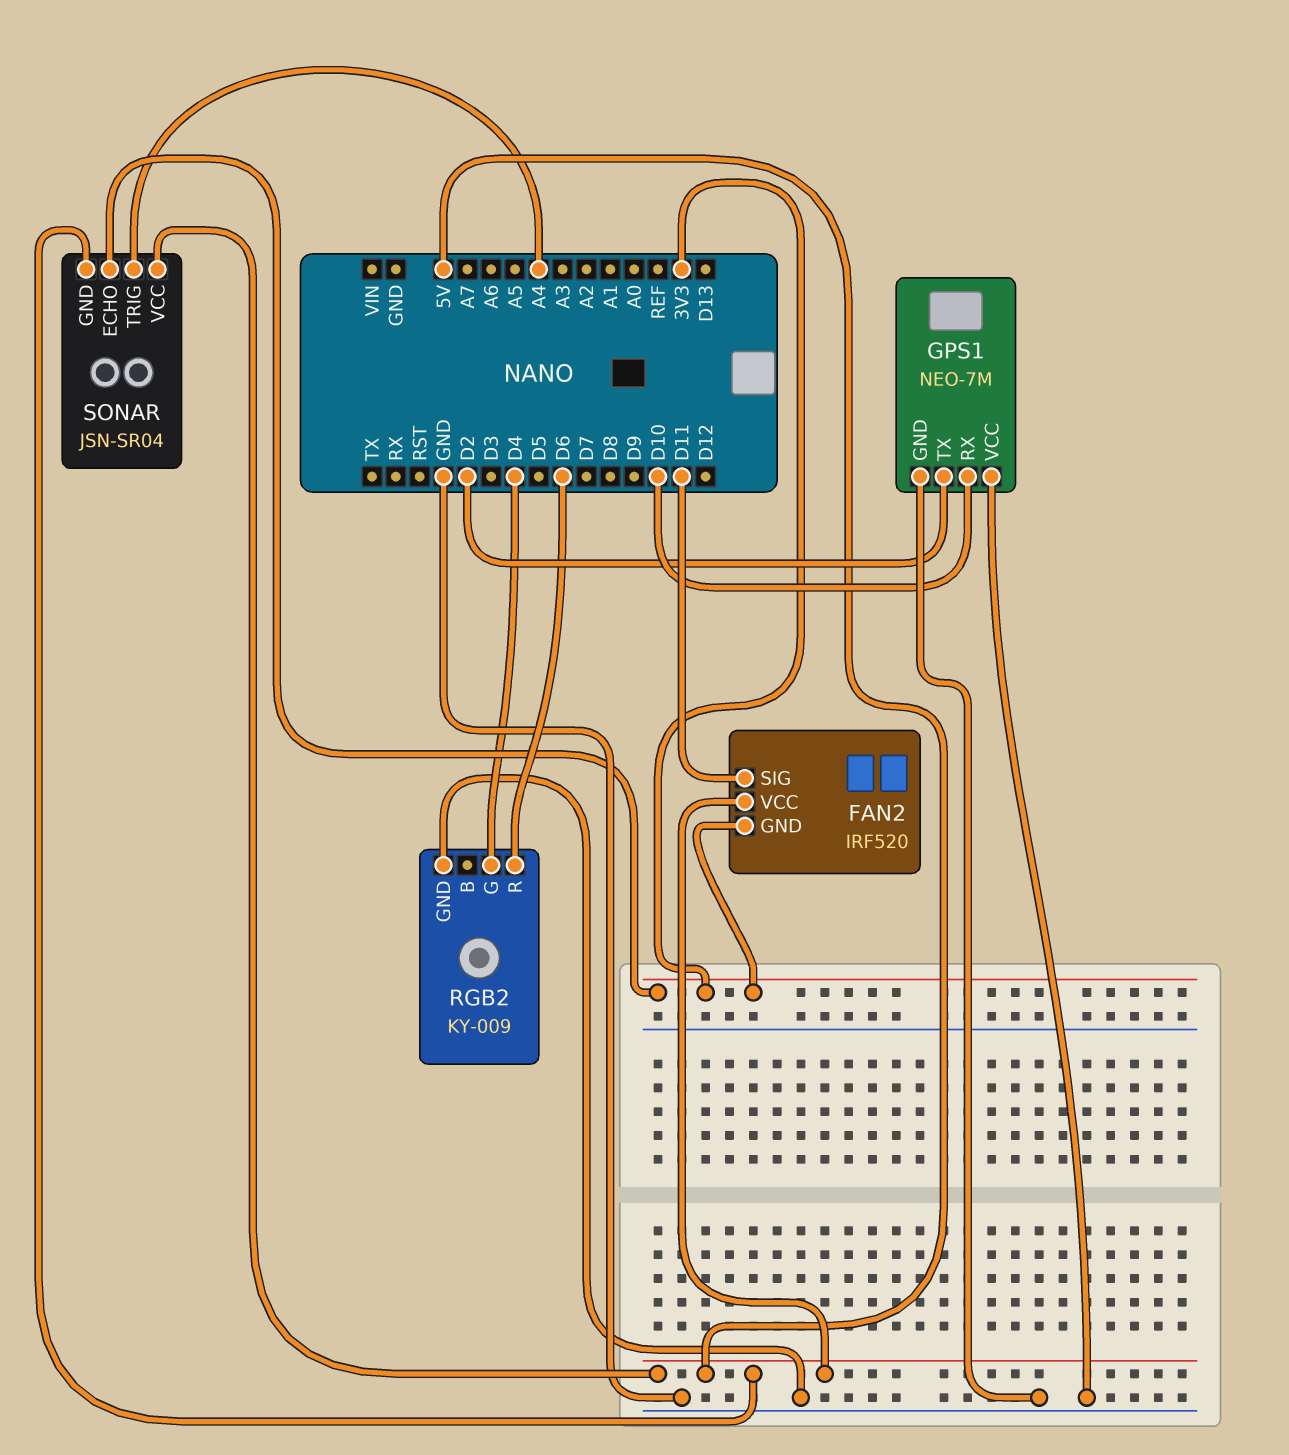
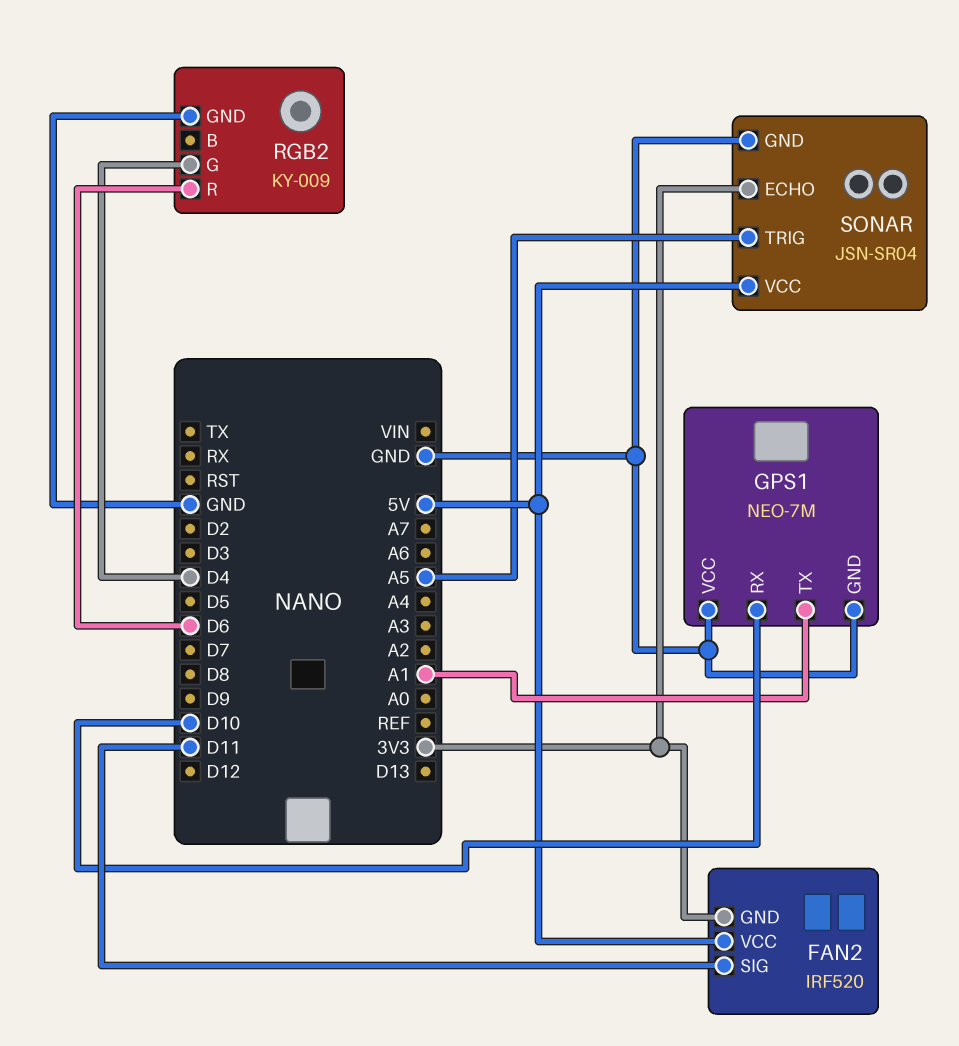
GPS1 pin TX: D2 -> A1
SONAR pin GND: 5V -> GND
SONAR pin TRIG: A4 -> A5

